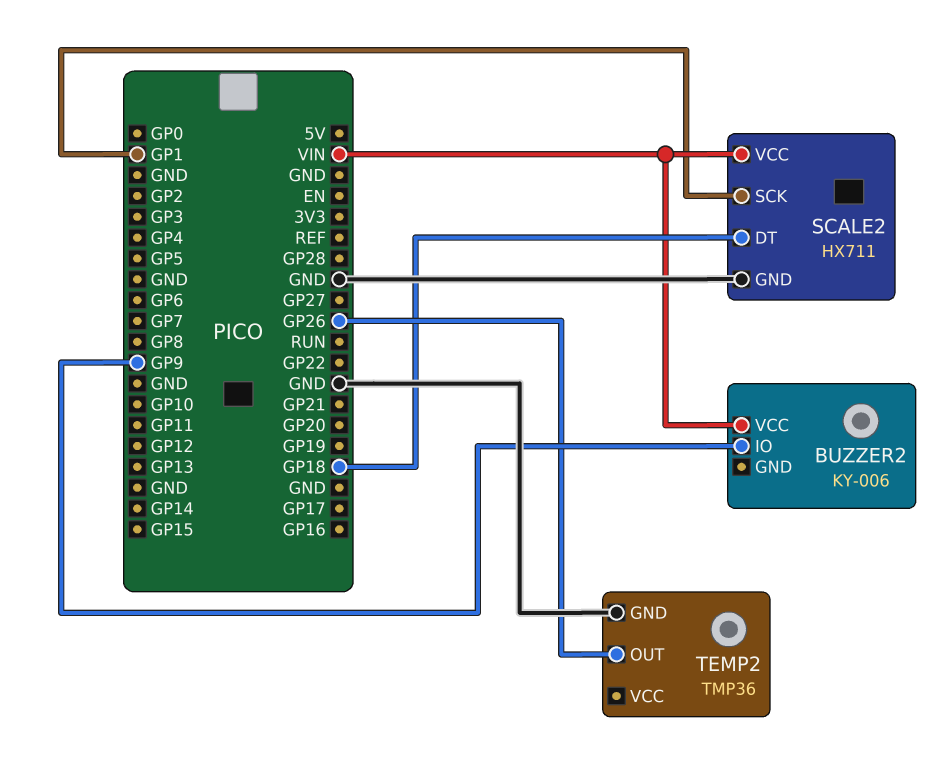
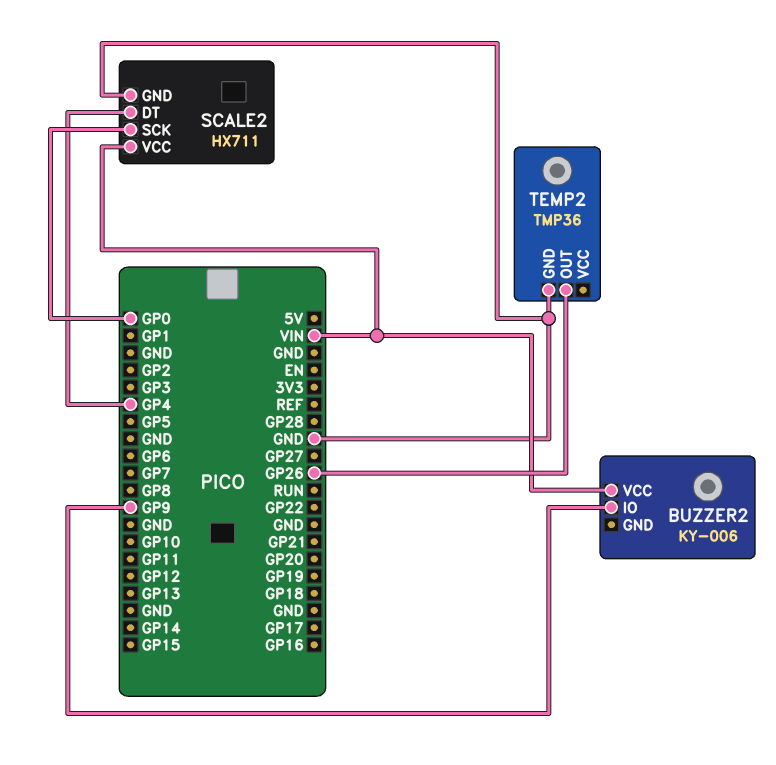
SCALE2 pin DT: GP18 -> GP4
SCALE2 pin SCK: GP1 -> GP0

